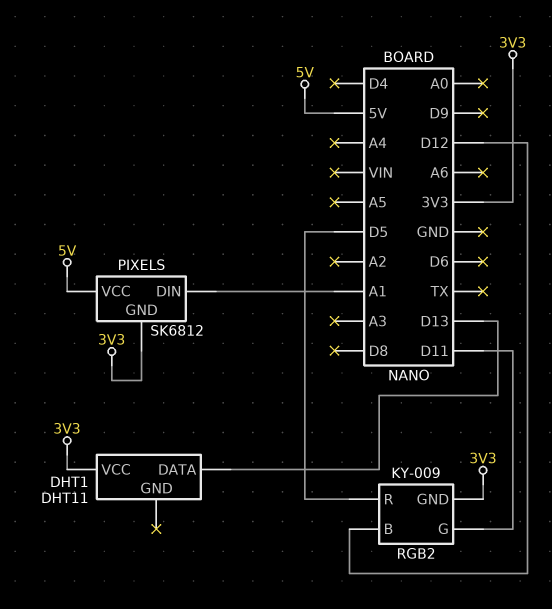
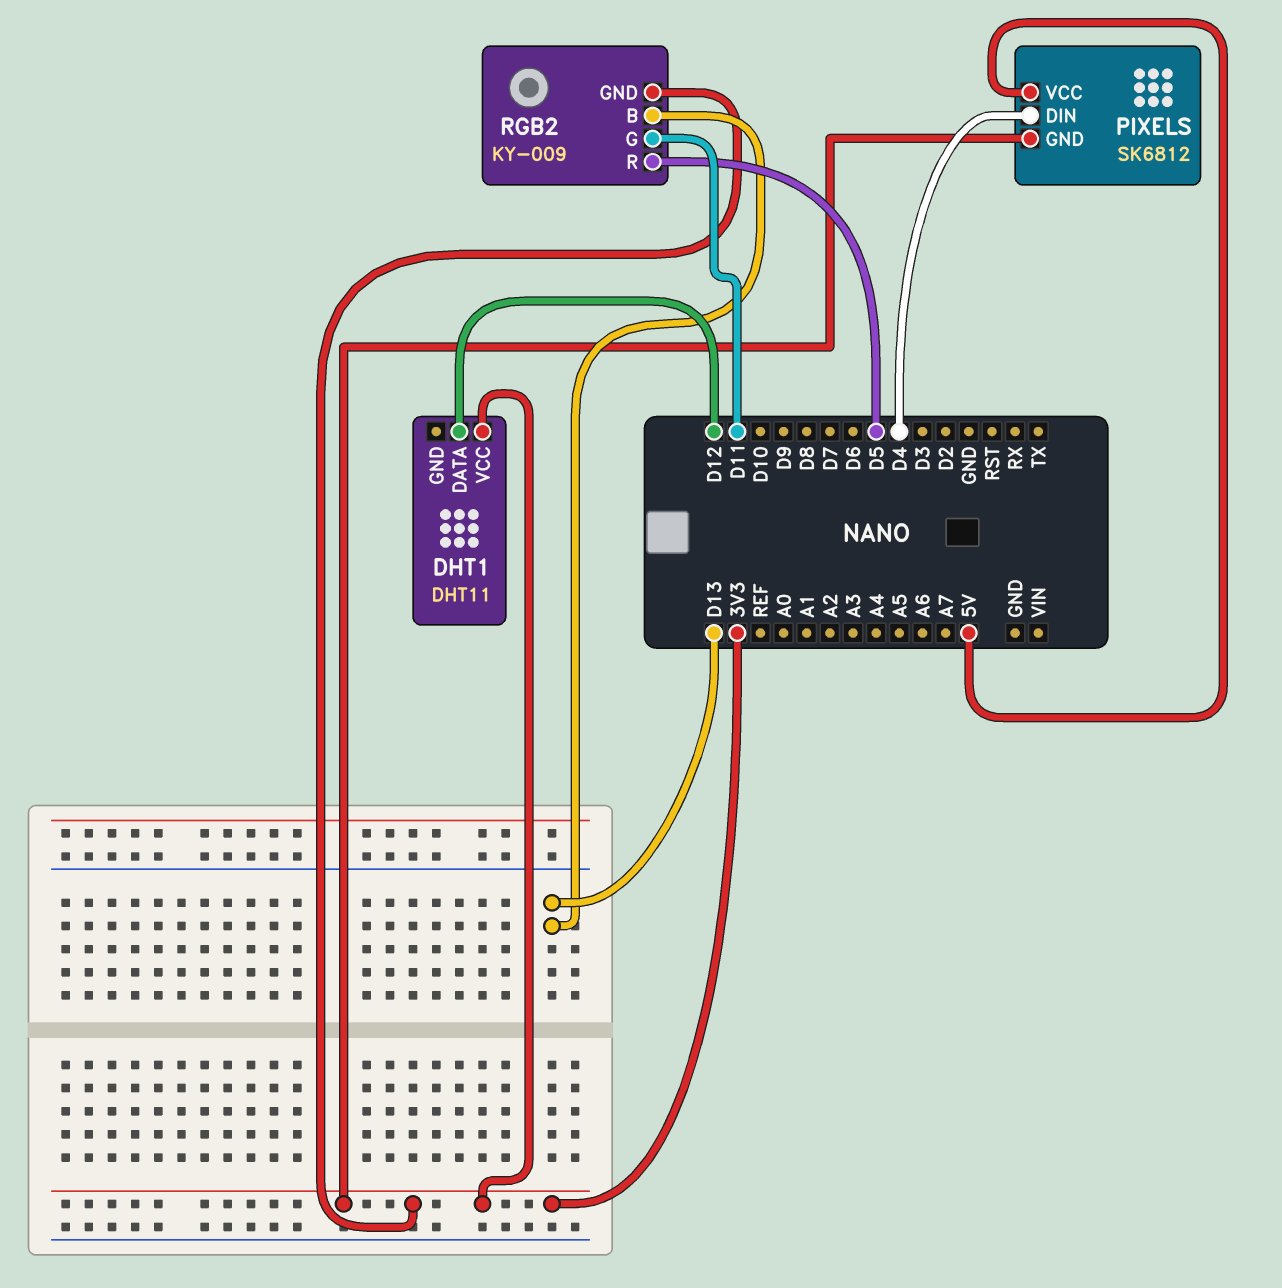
DHT1 pin DATA: D13 -> D12
PIXELS pin DIN: A1 -> D4
RGB2 pin B: D12 -> D13

